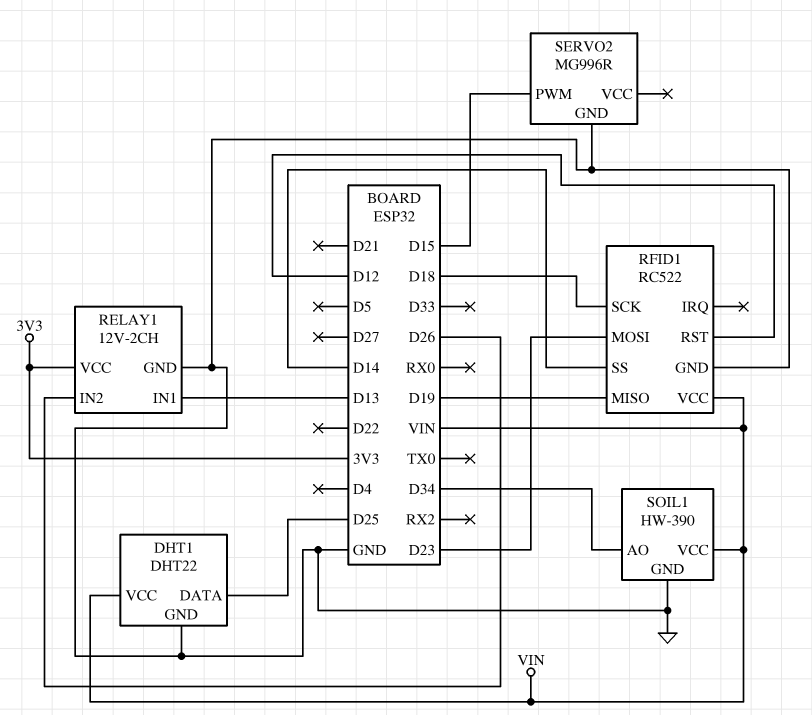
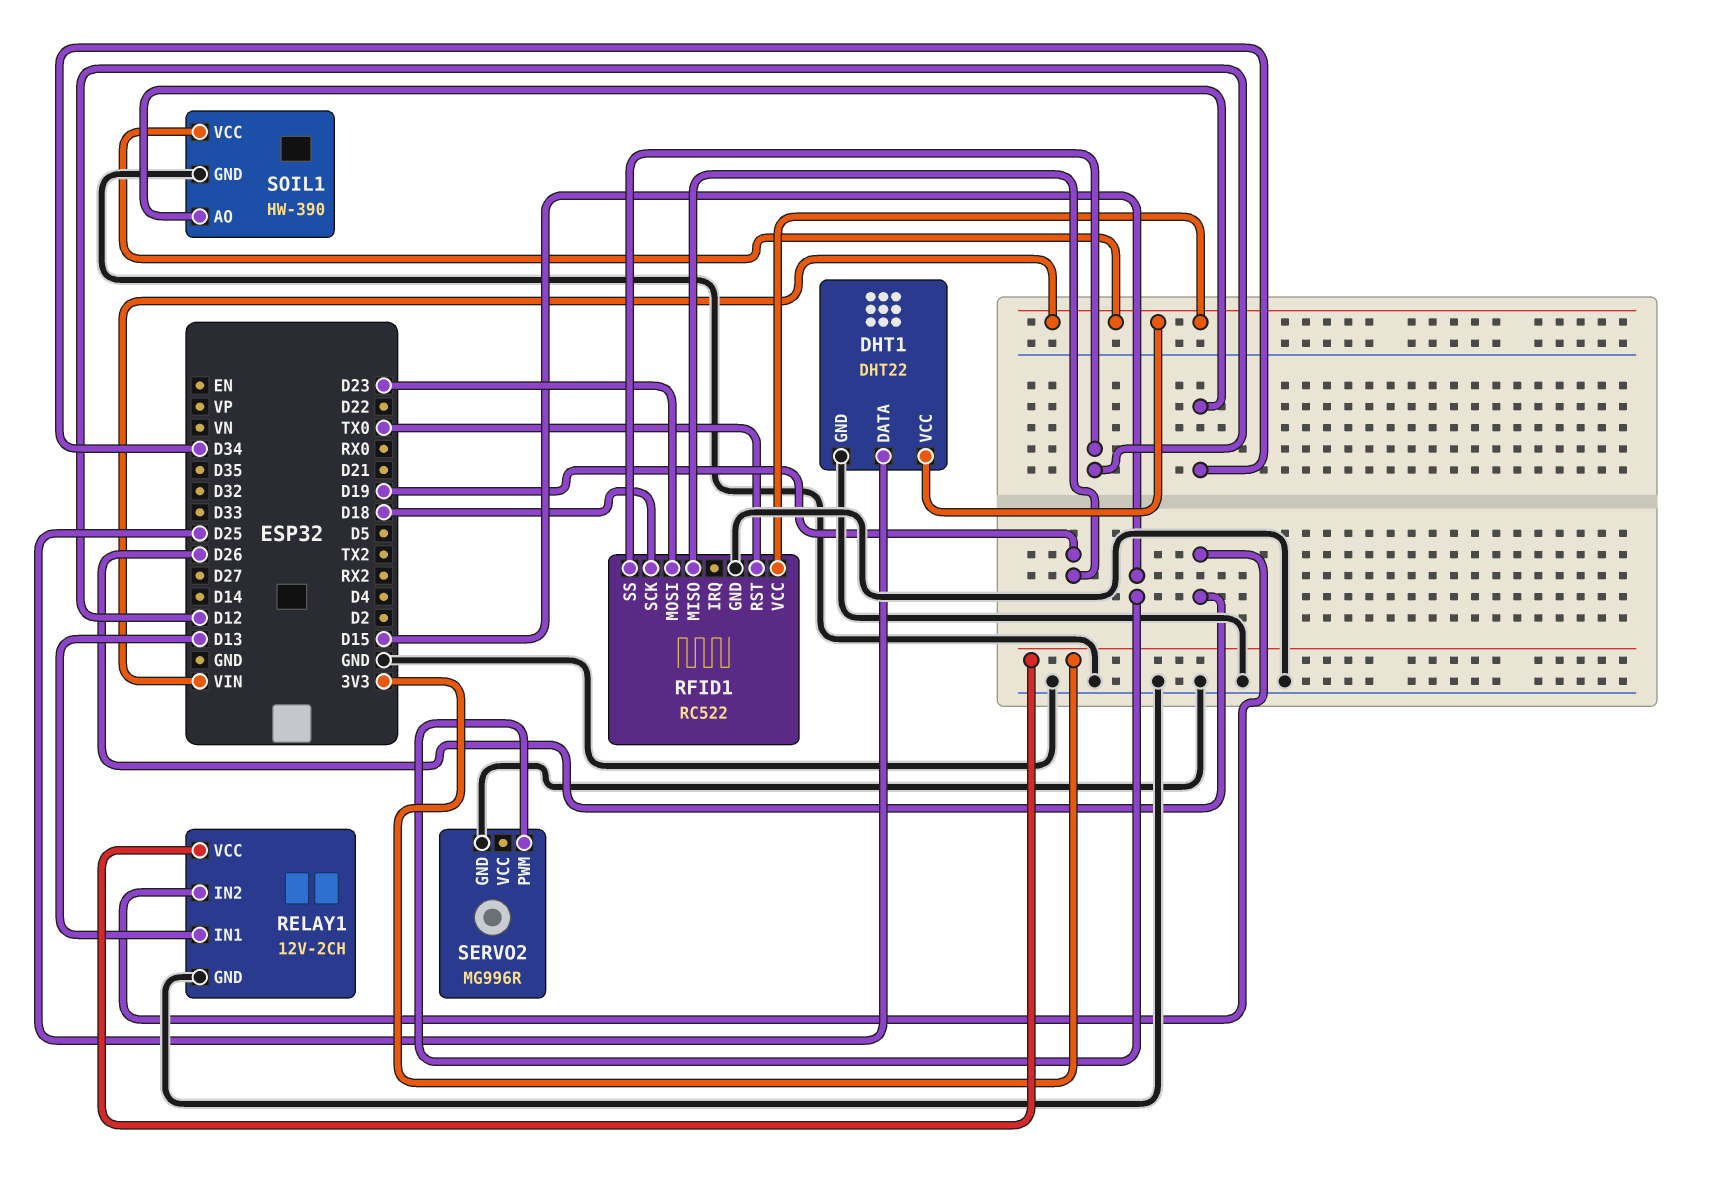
RFID1 pin RST: D12 -> TX0
RFID1 pin SS: D14 -> D12

